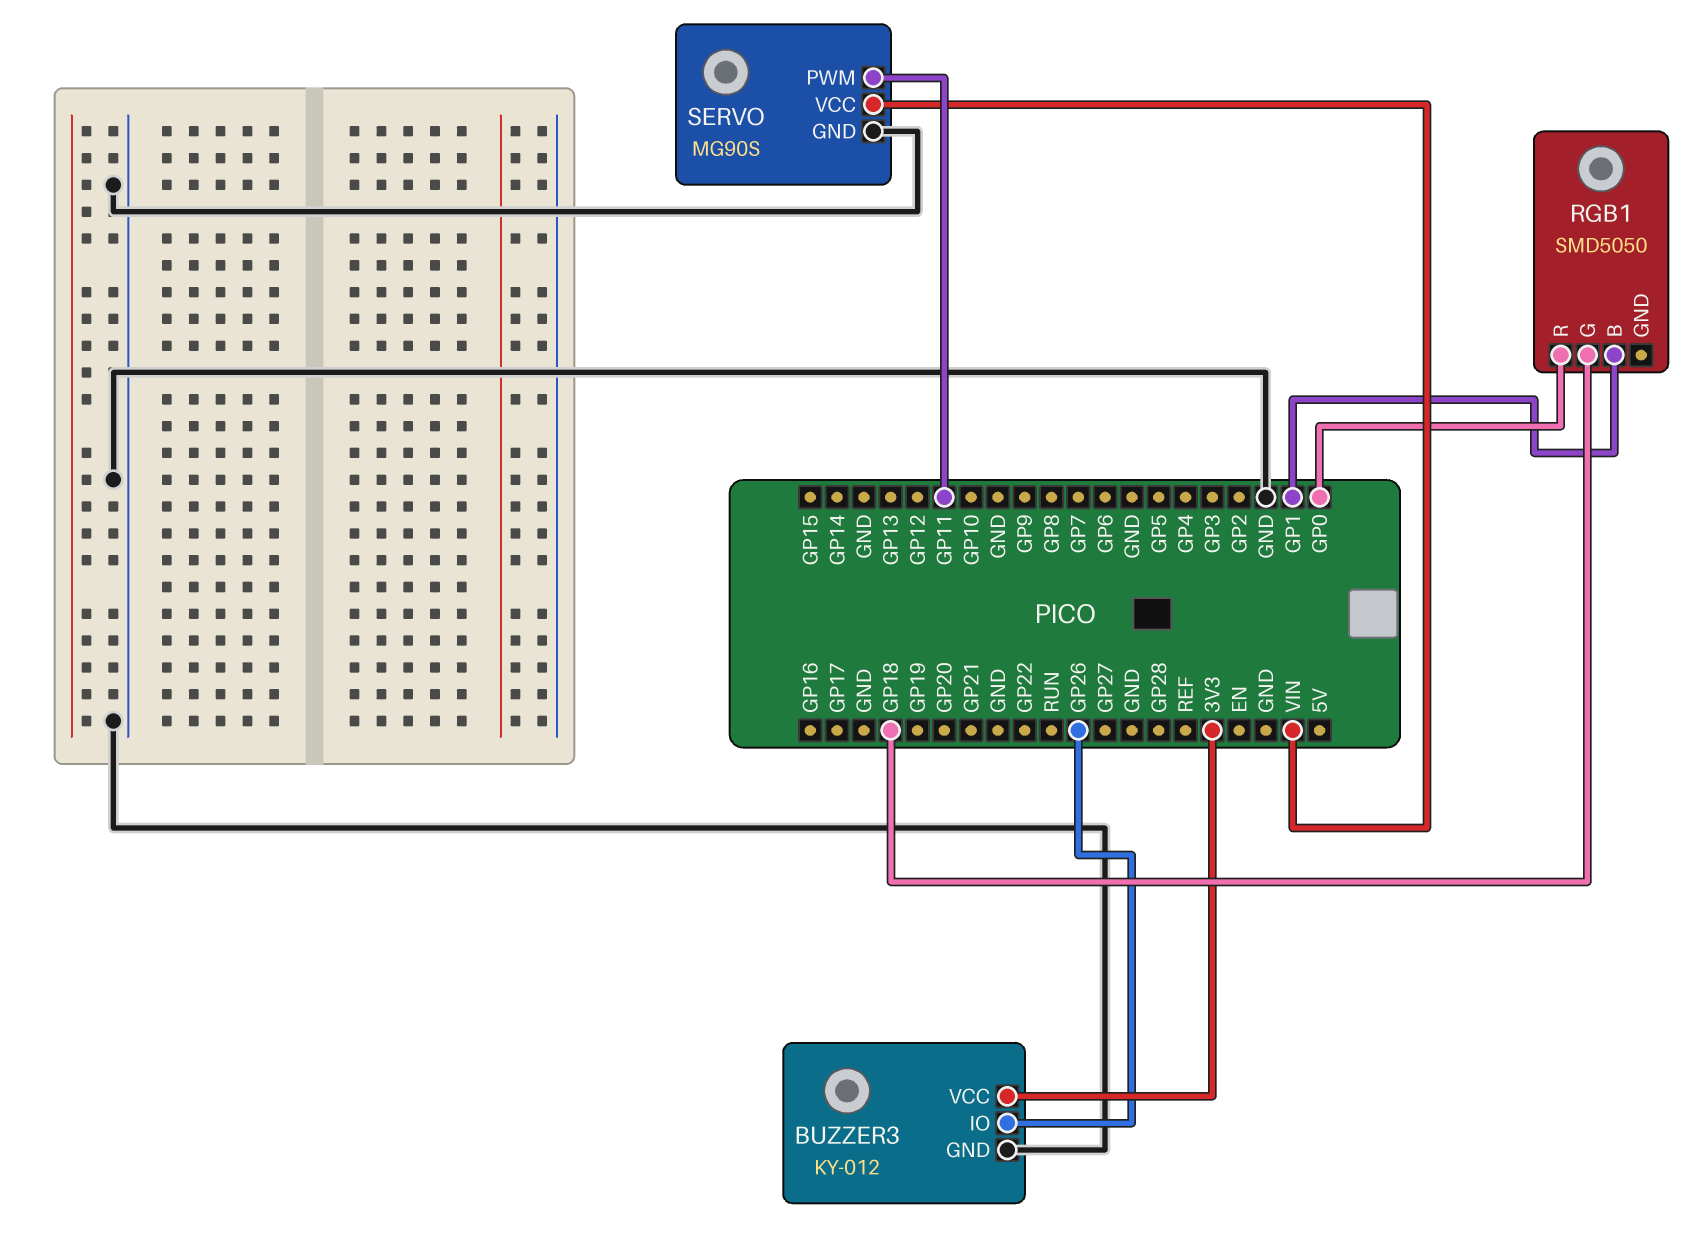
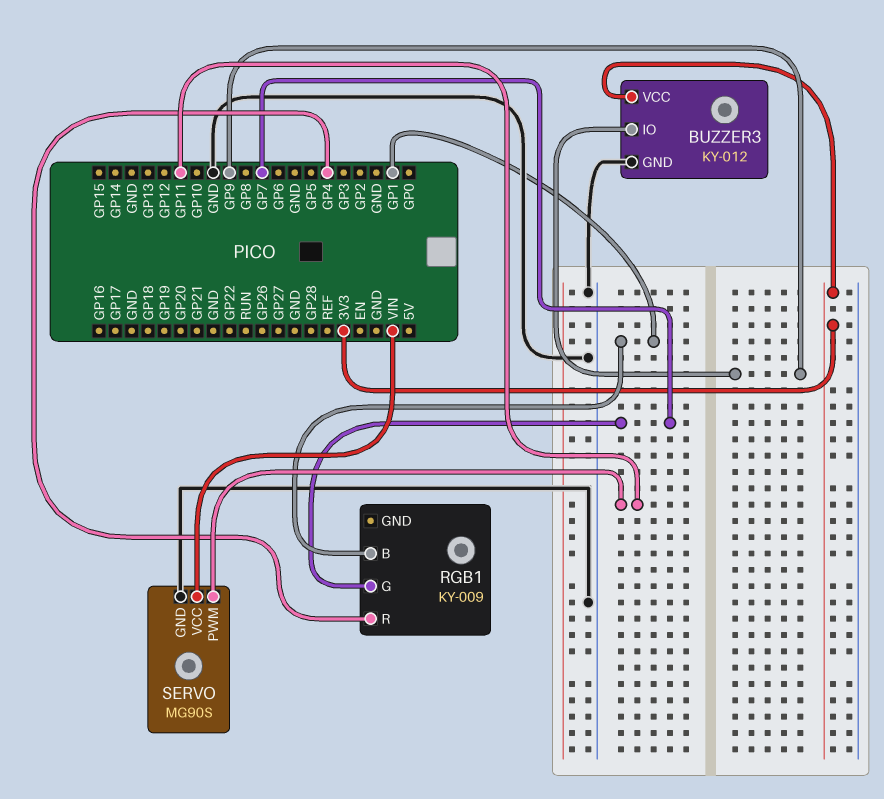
BUZZER3 pin IO: GP26 -> GP9
RGB1: SMD5050 -> KY-009
RGB1 pin G: GP18 -> GP7
RGB1 pin R: GP0 -> GP4

